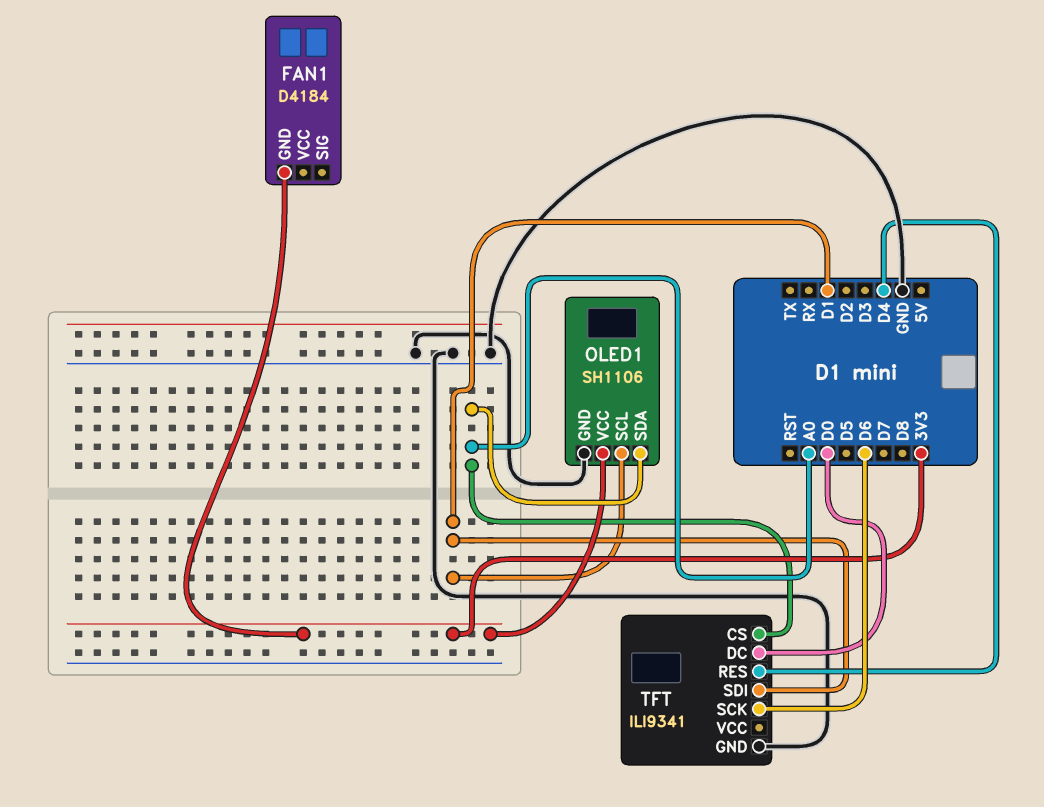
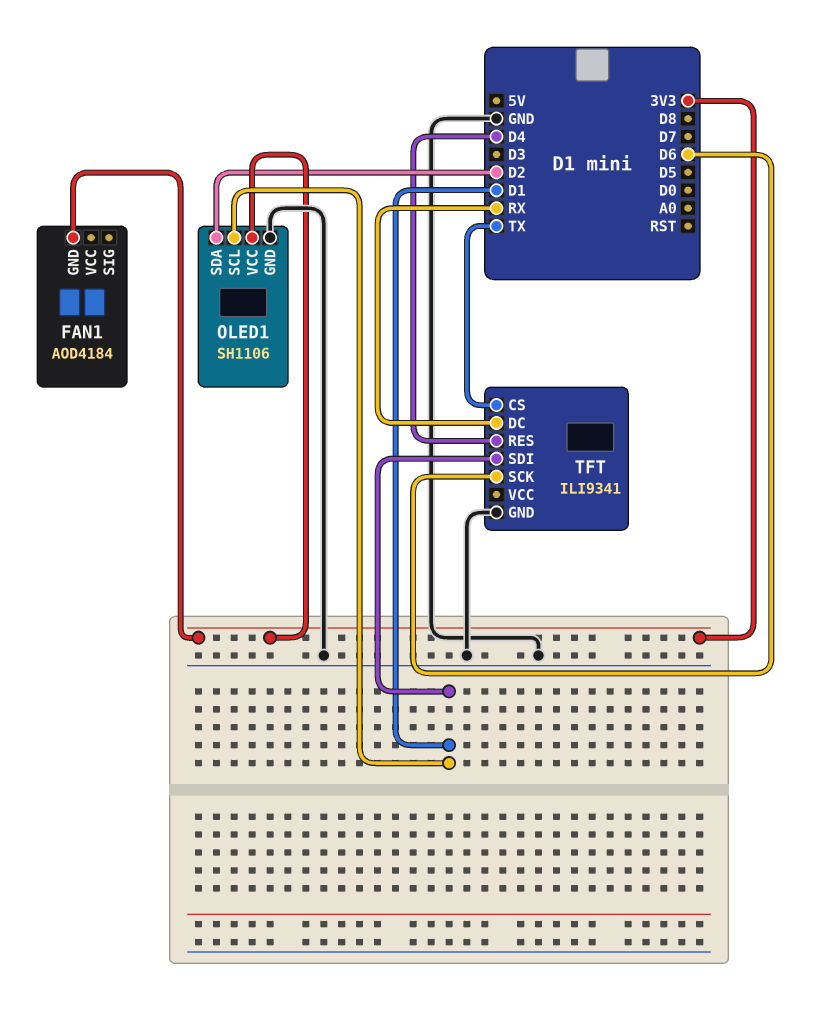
FAN1: D4184 -> AOD4184
OLED1 pin SDA: A0 -> D2
TFT pin CS: A0 -> TX
TFT pin DC: D0 -> RX

